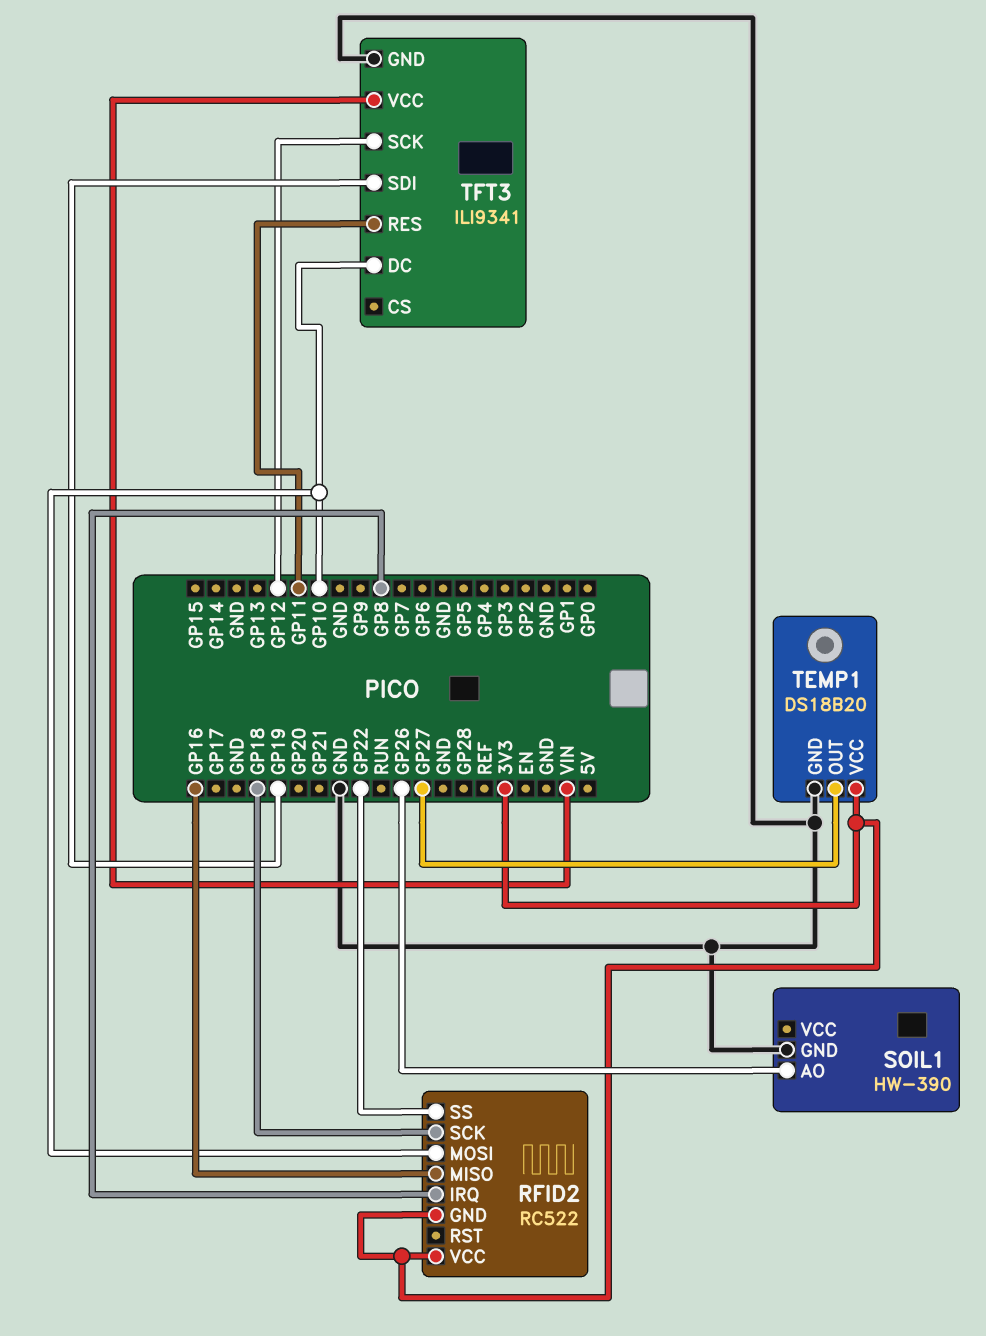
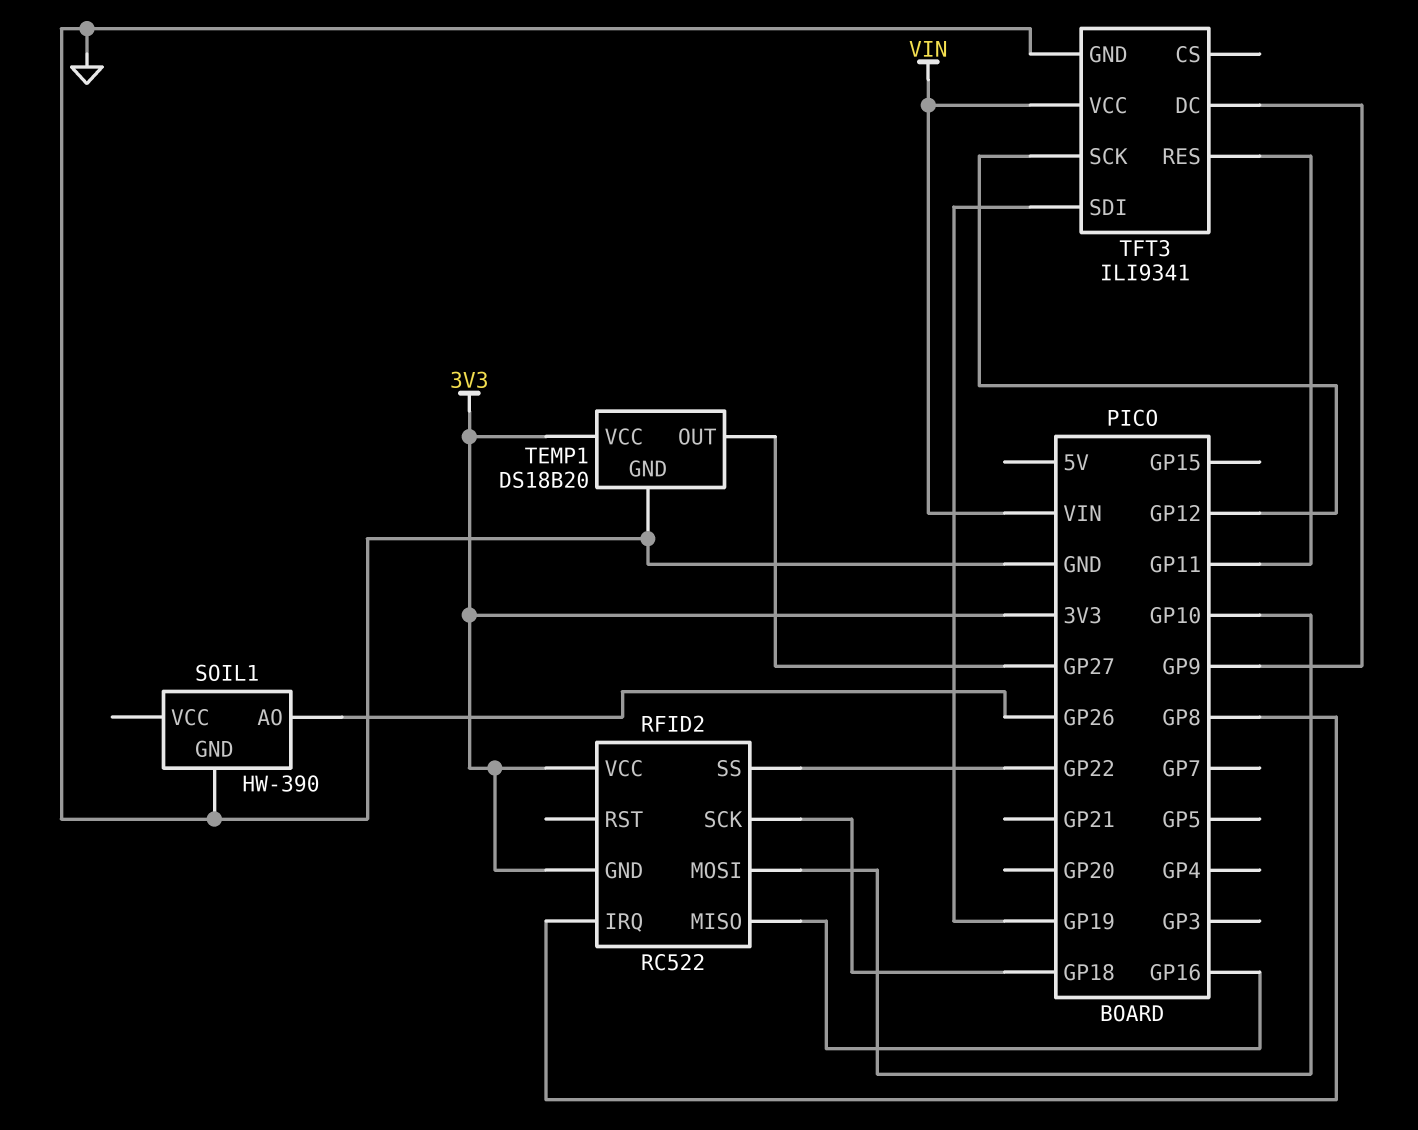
TFT3 pin DC: GP10 -> GP9

